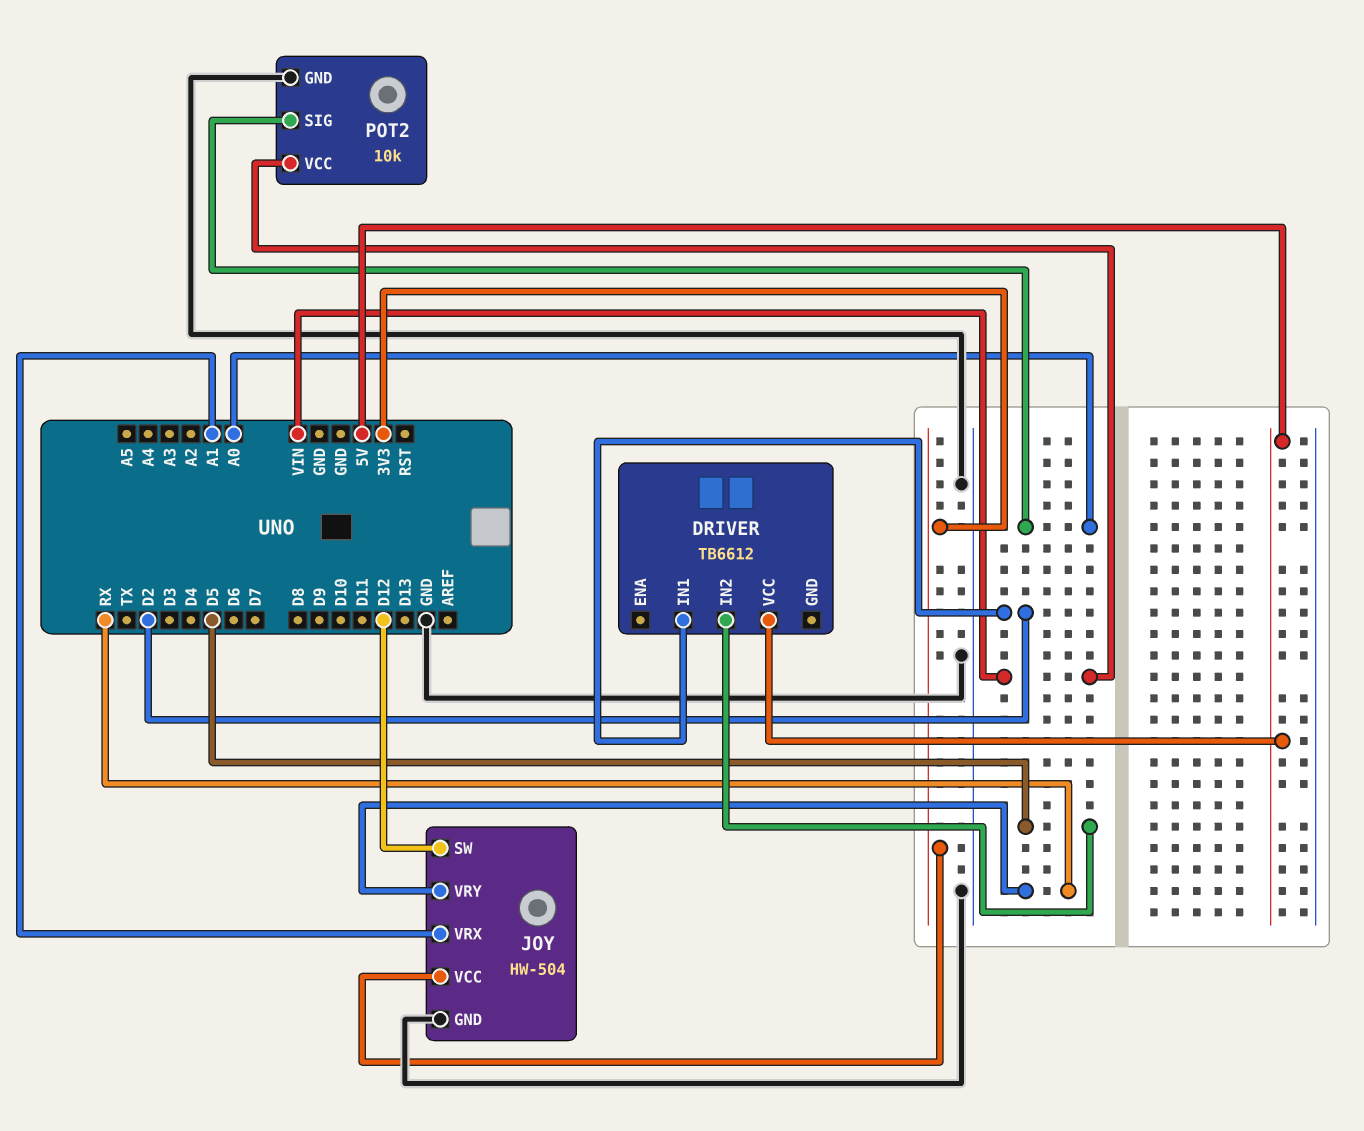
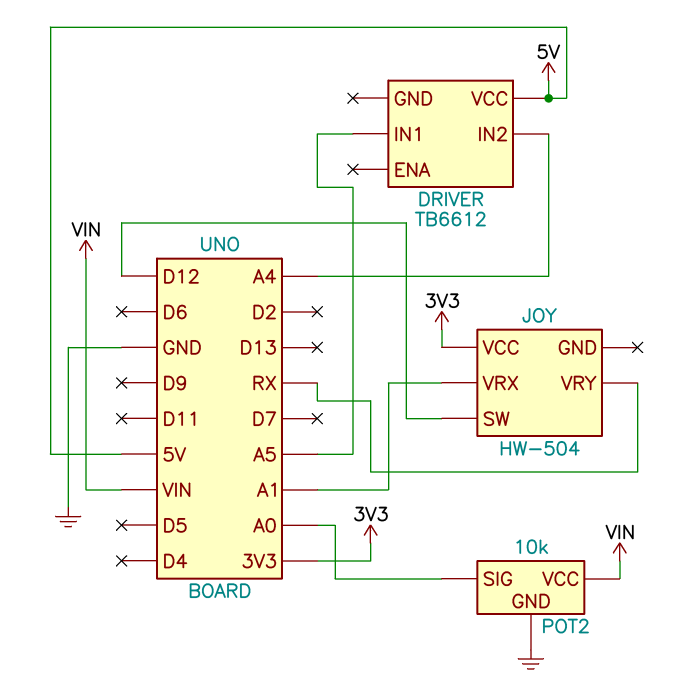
DRIVER pin IN1: D2 -> A5
DRIVER pin IN2: D5 -> A4
JOY pin GND: GND -> none

